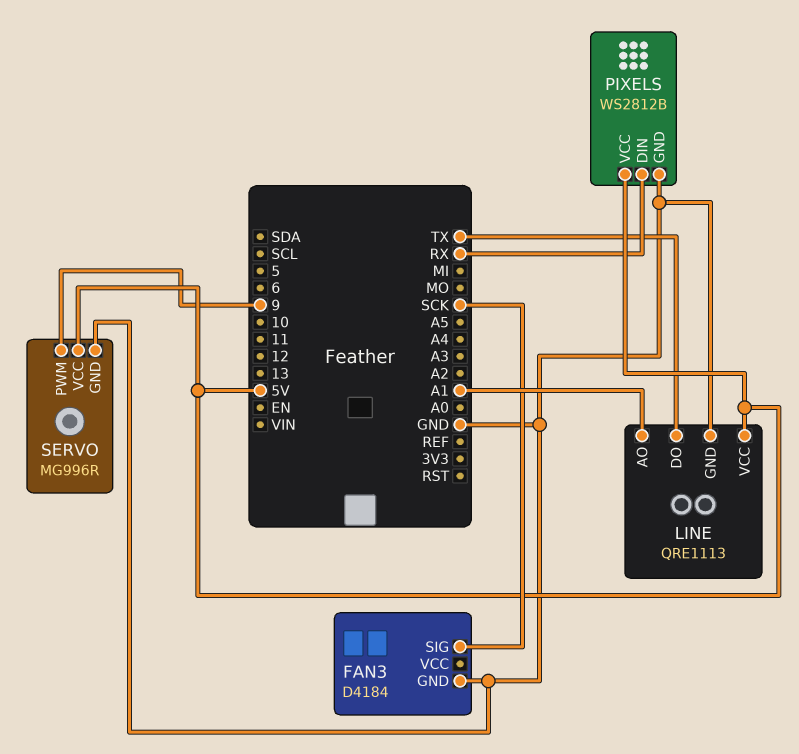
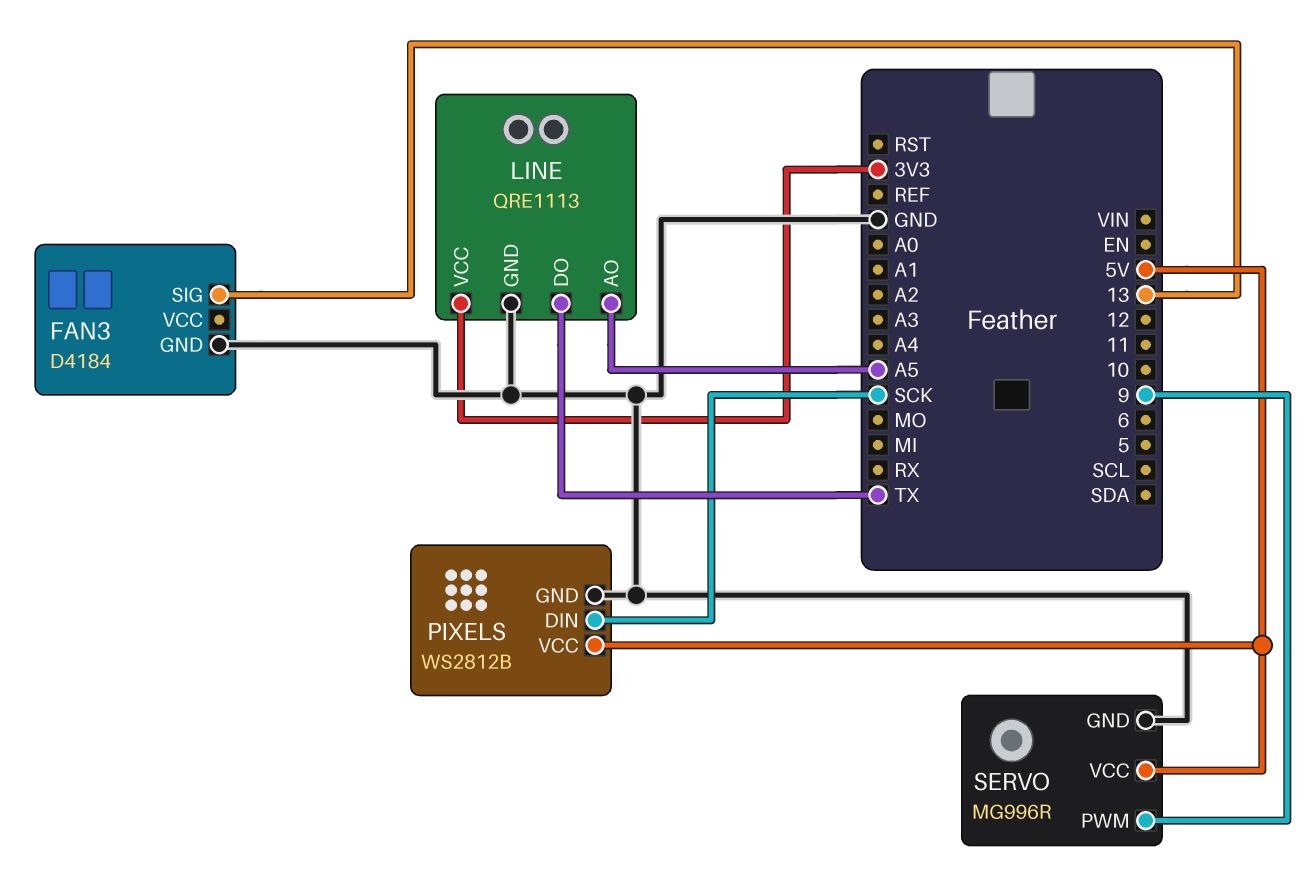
FAN3 pin SIG: SCK -> 13
LINE pin AO: A1 -> A5
LINE pin VCC: 5V -> 3V3
PIXELS pin DIN: RX -> SCK

